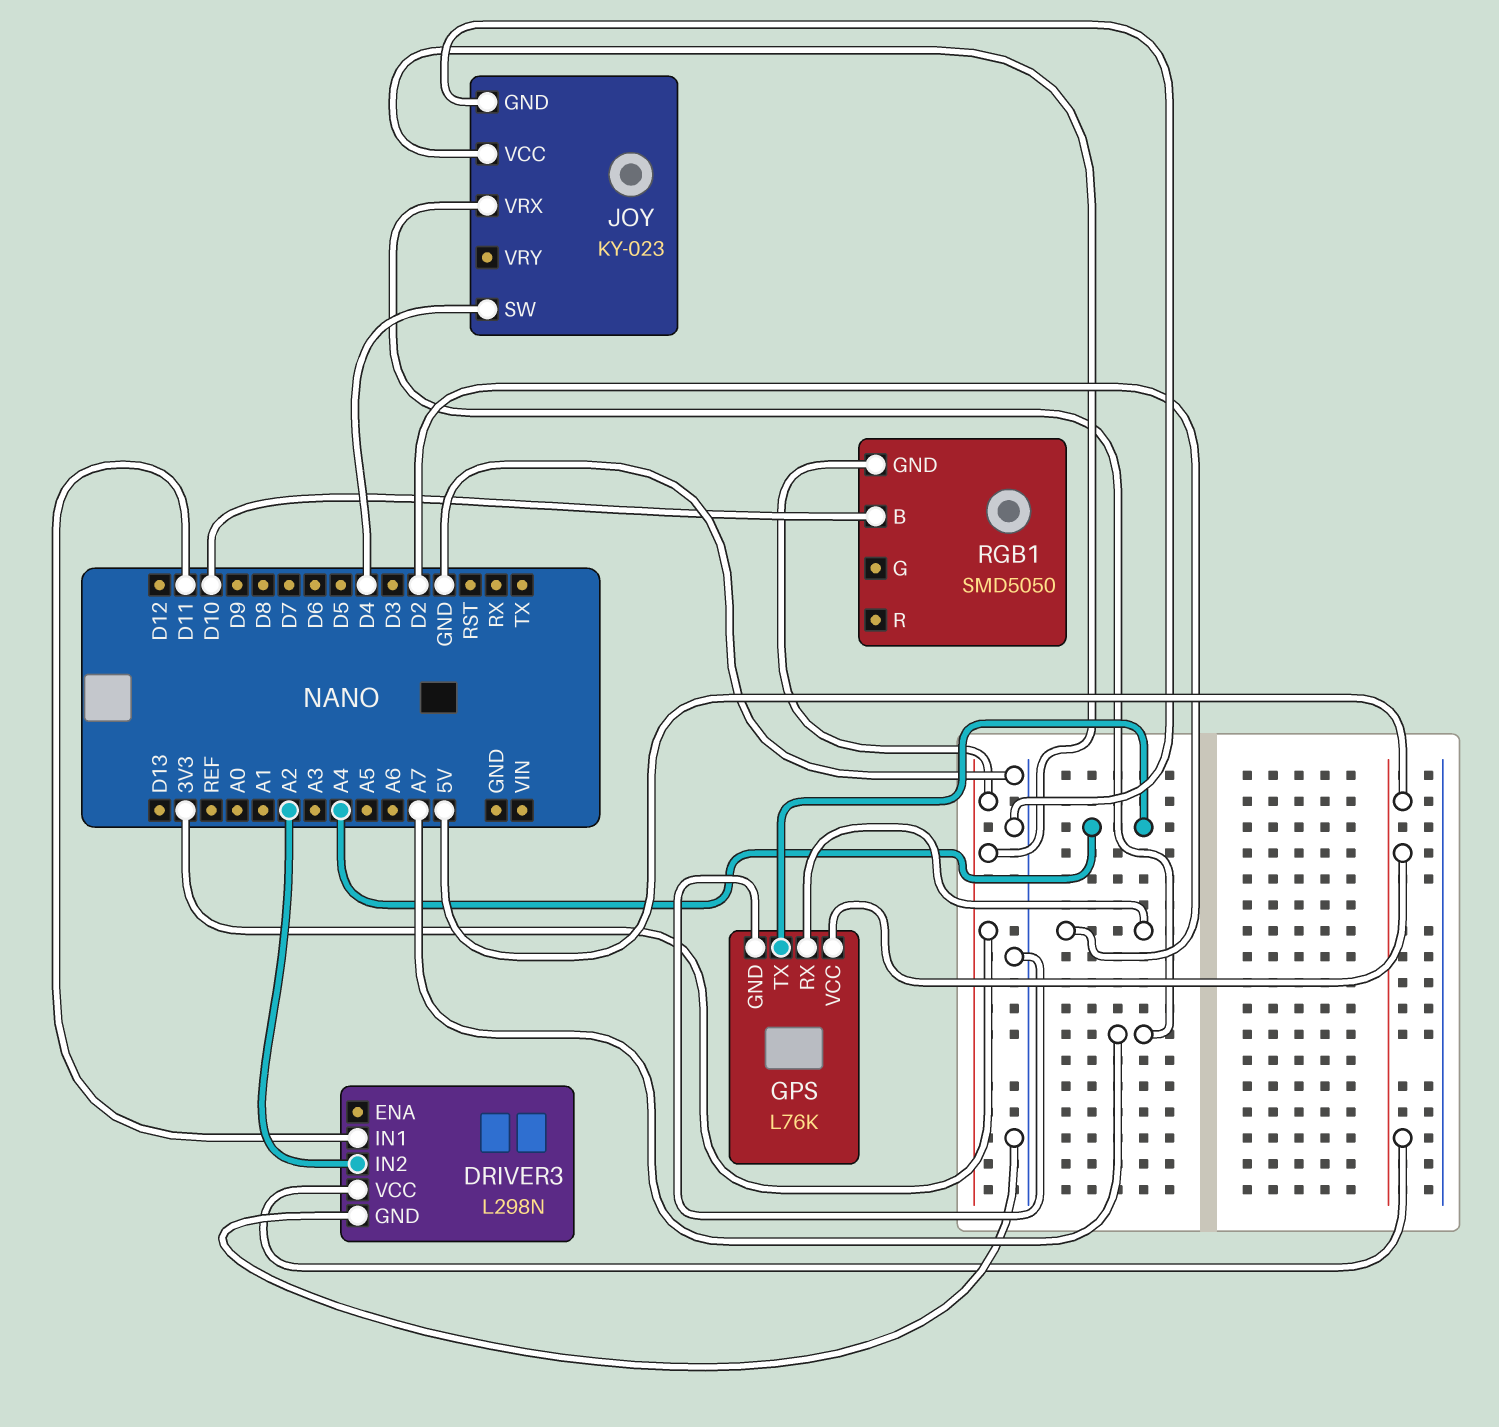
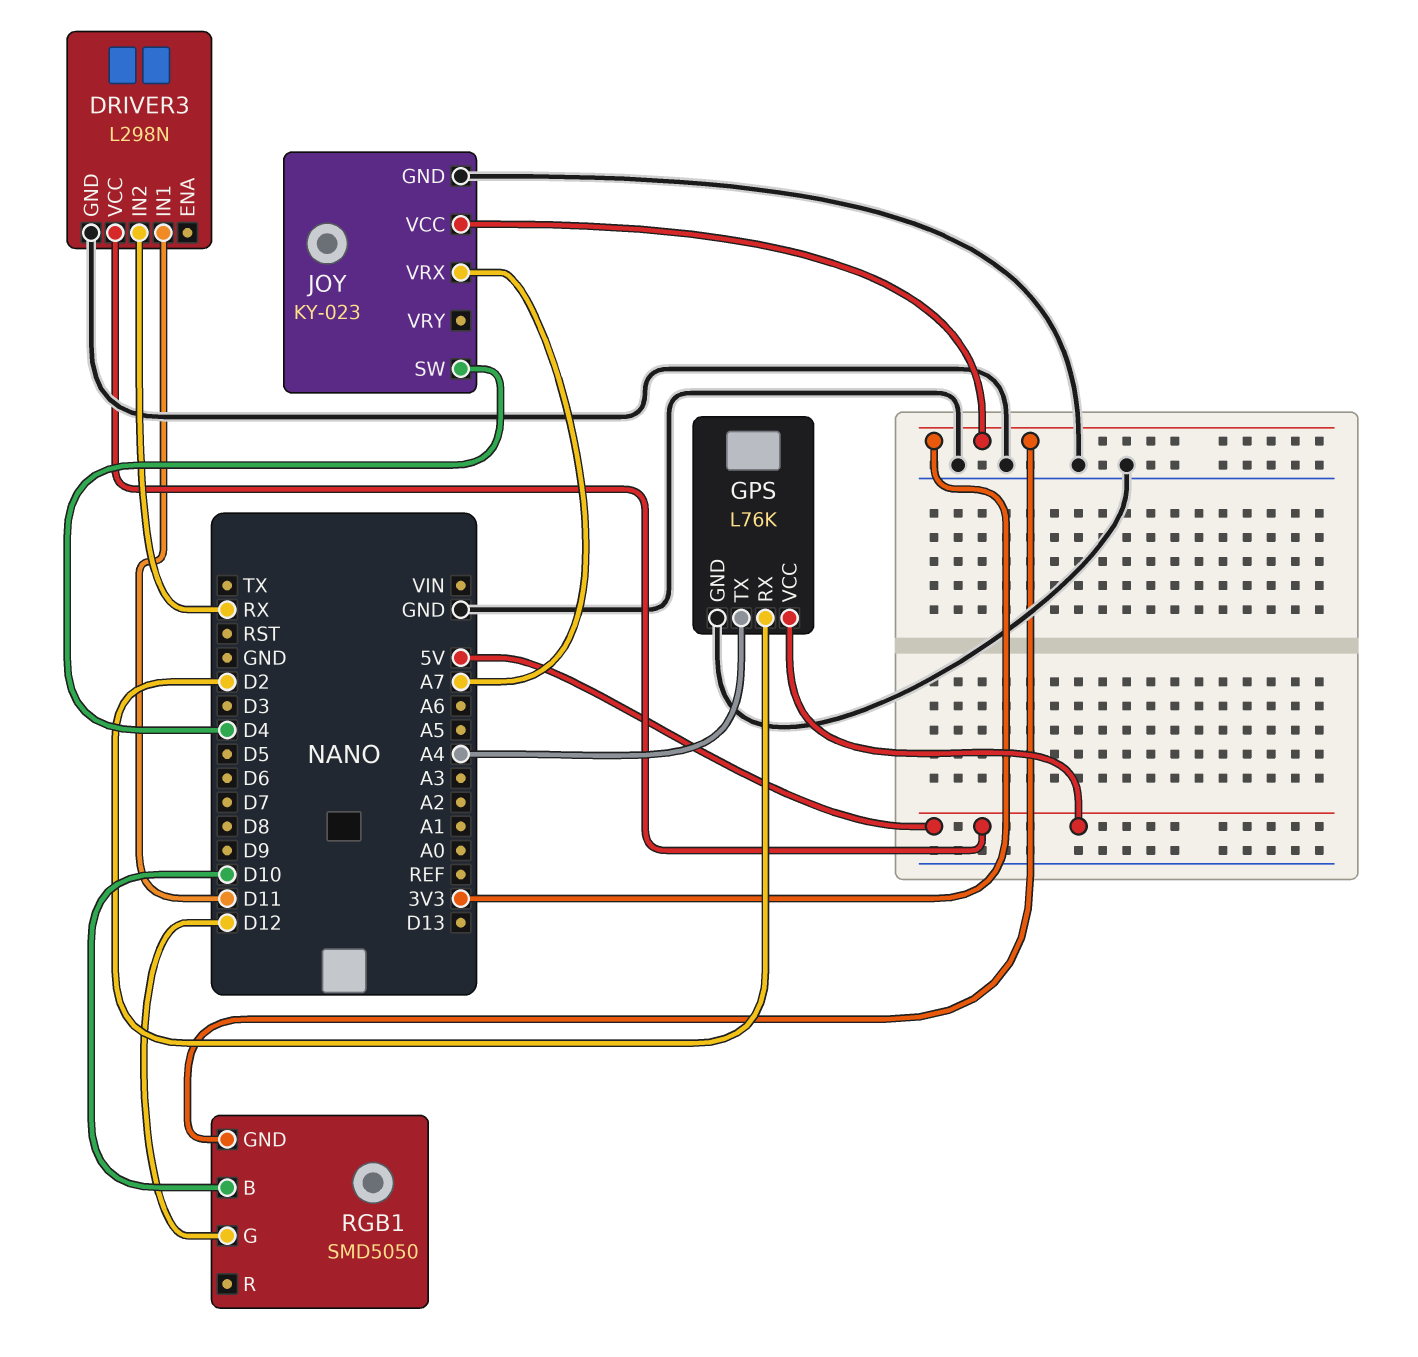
DRIVER3 pin IN2: A2 -> RX
RGB1 pin G: none -> D12

